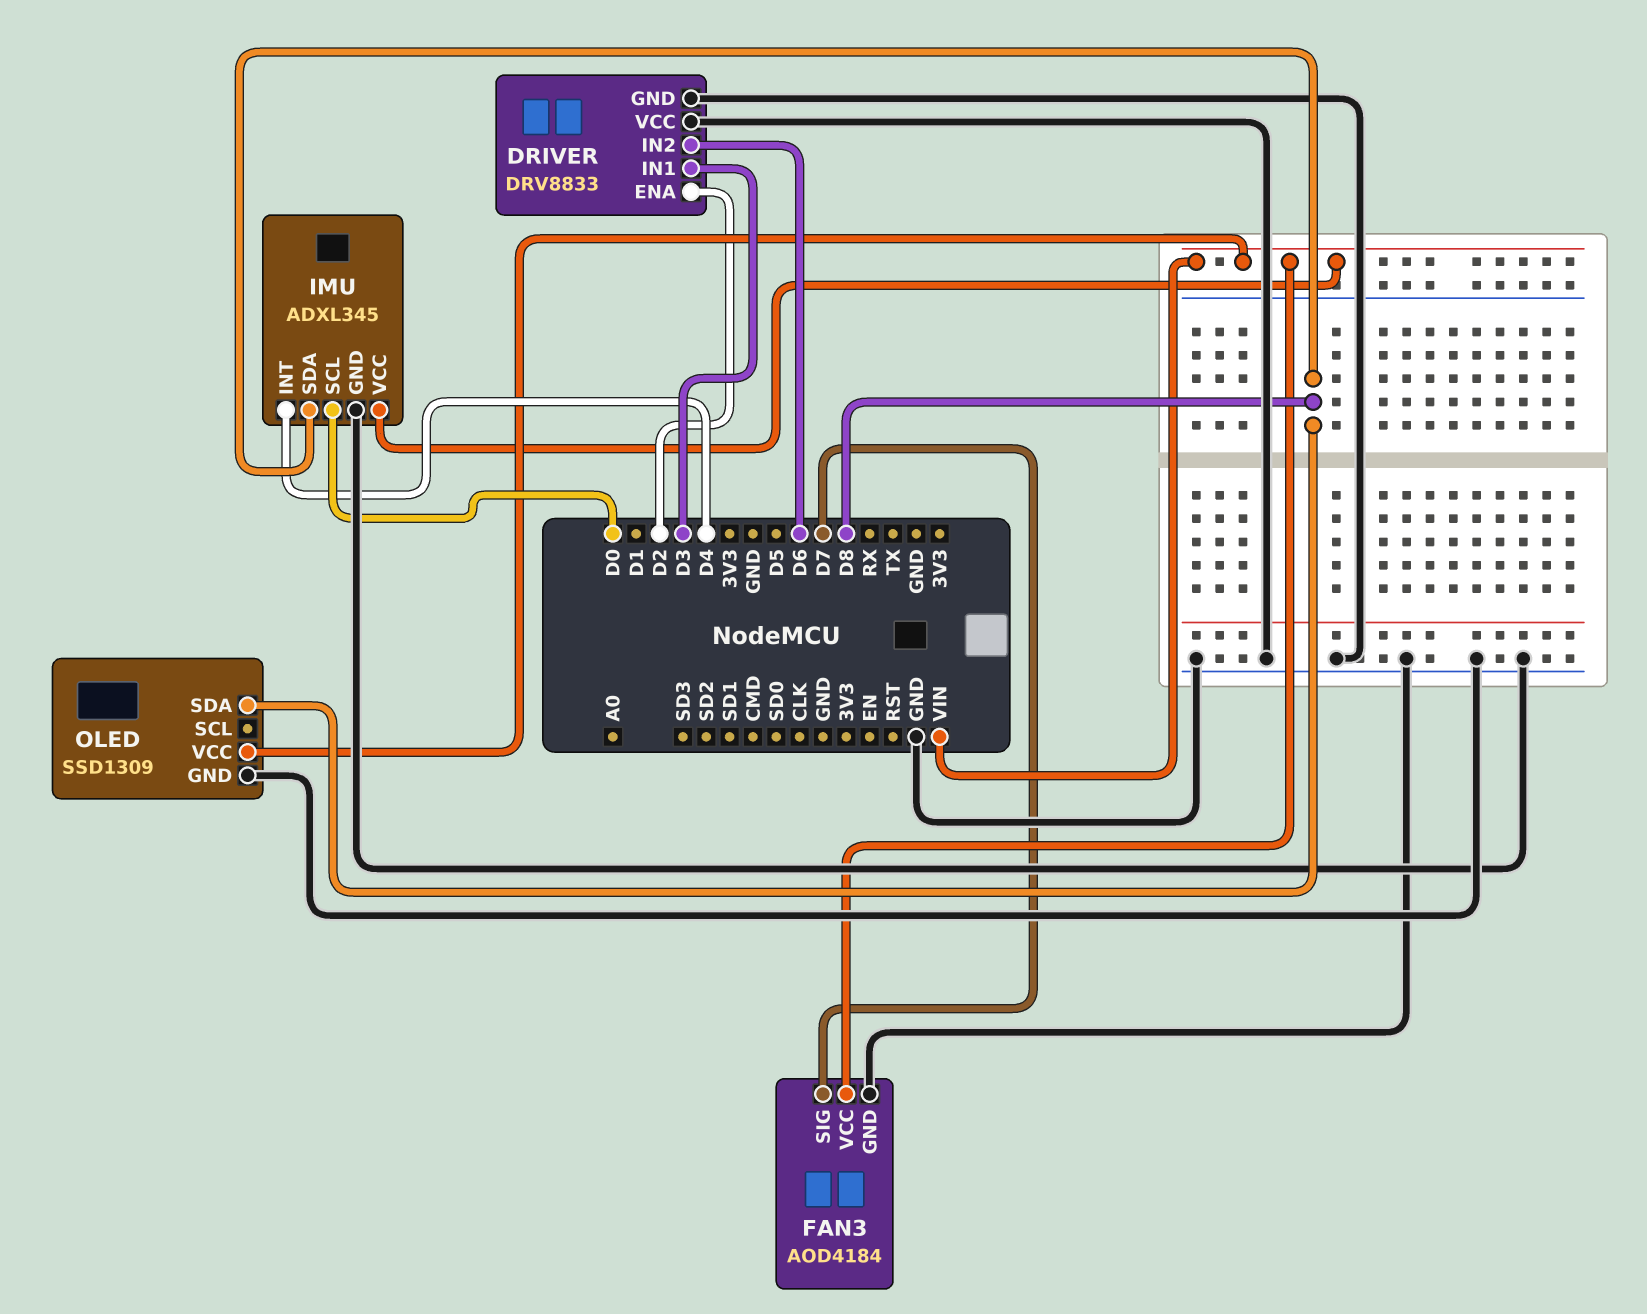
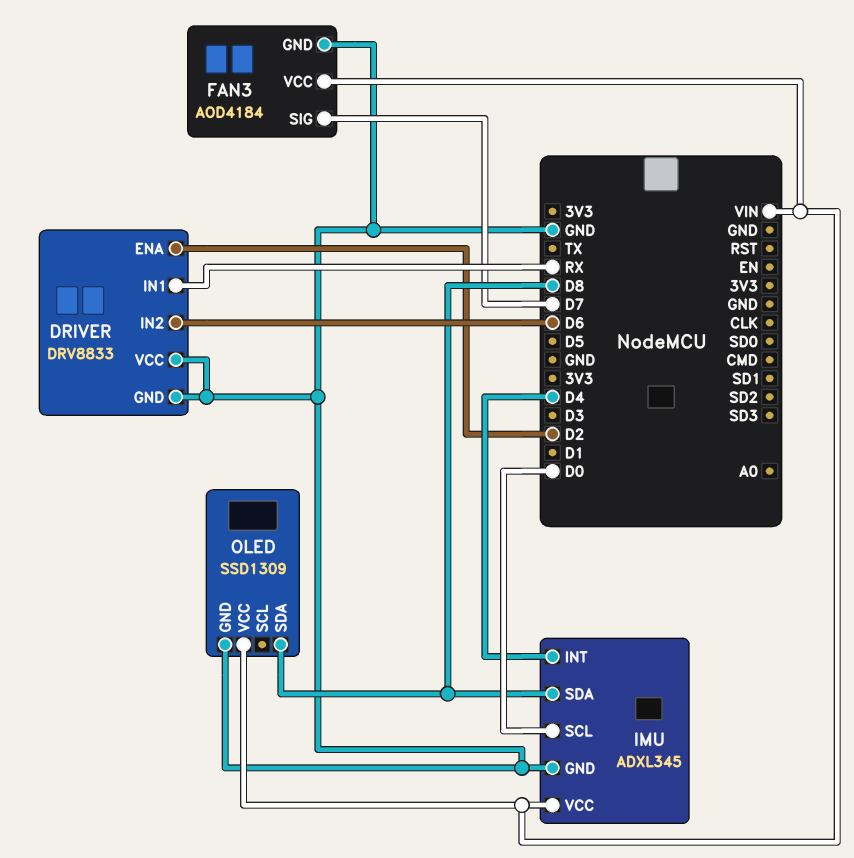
DRIVER pin IN1: D3 -> RX

